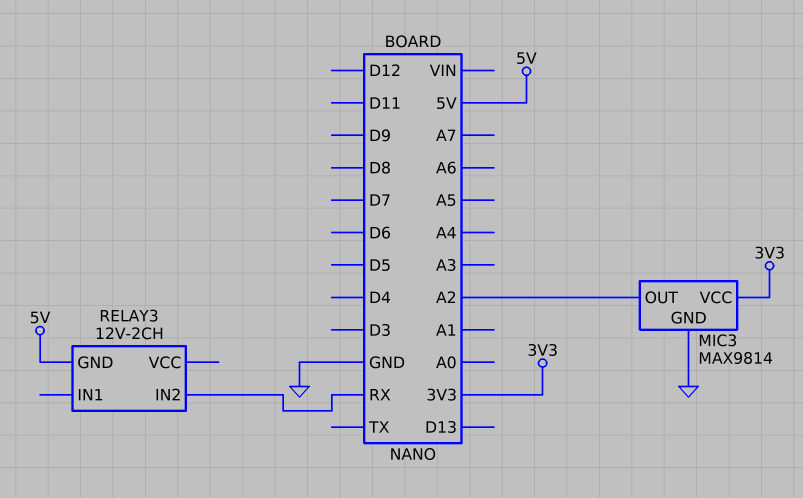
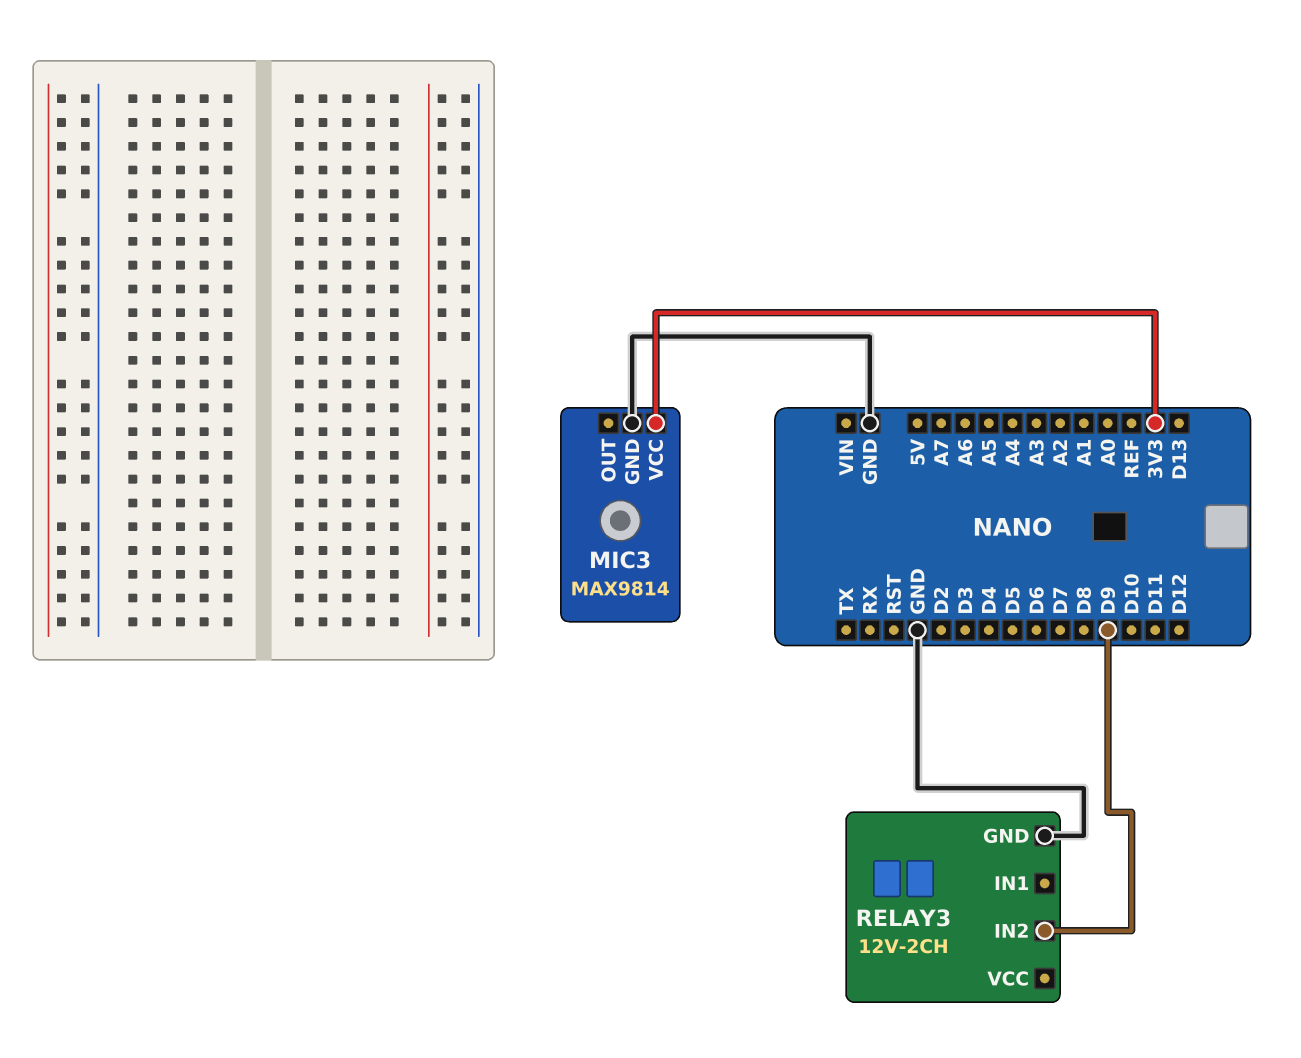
MIC3 pin OUT: A2 -> none
RELAY3 pin GND: 5V -> GND
RELAY3 pin IN2: RX -> D9

